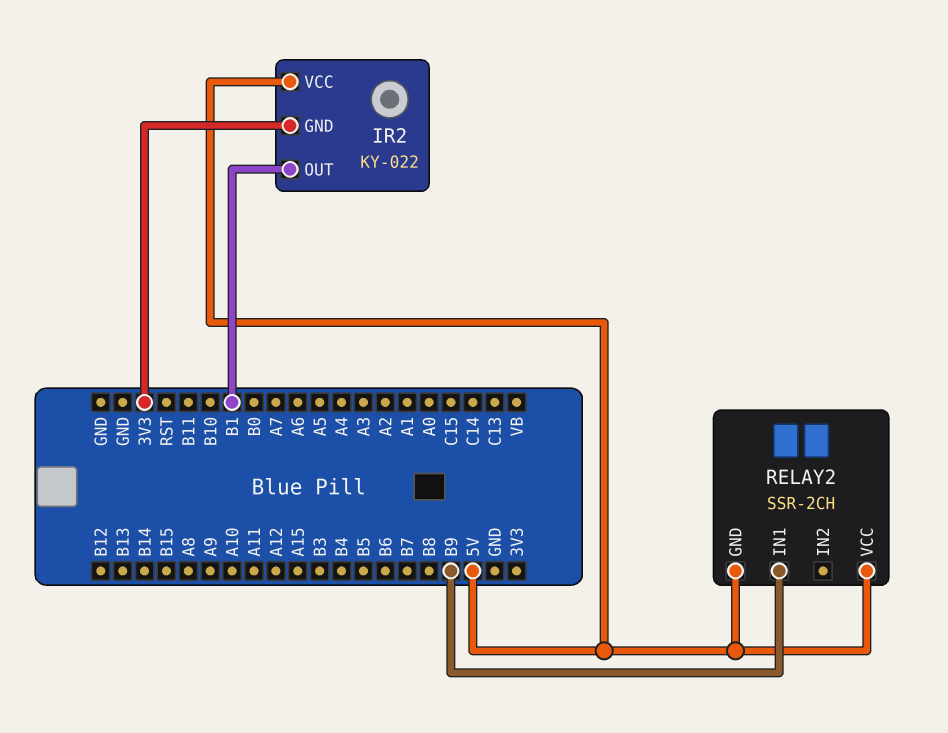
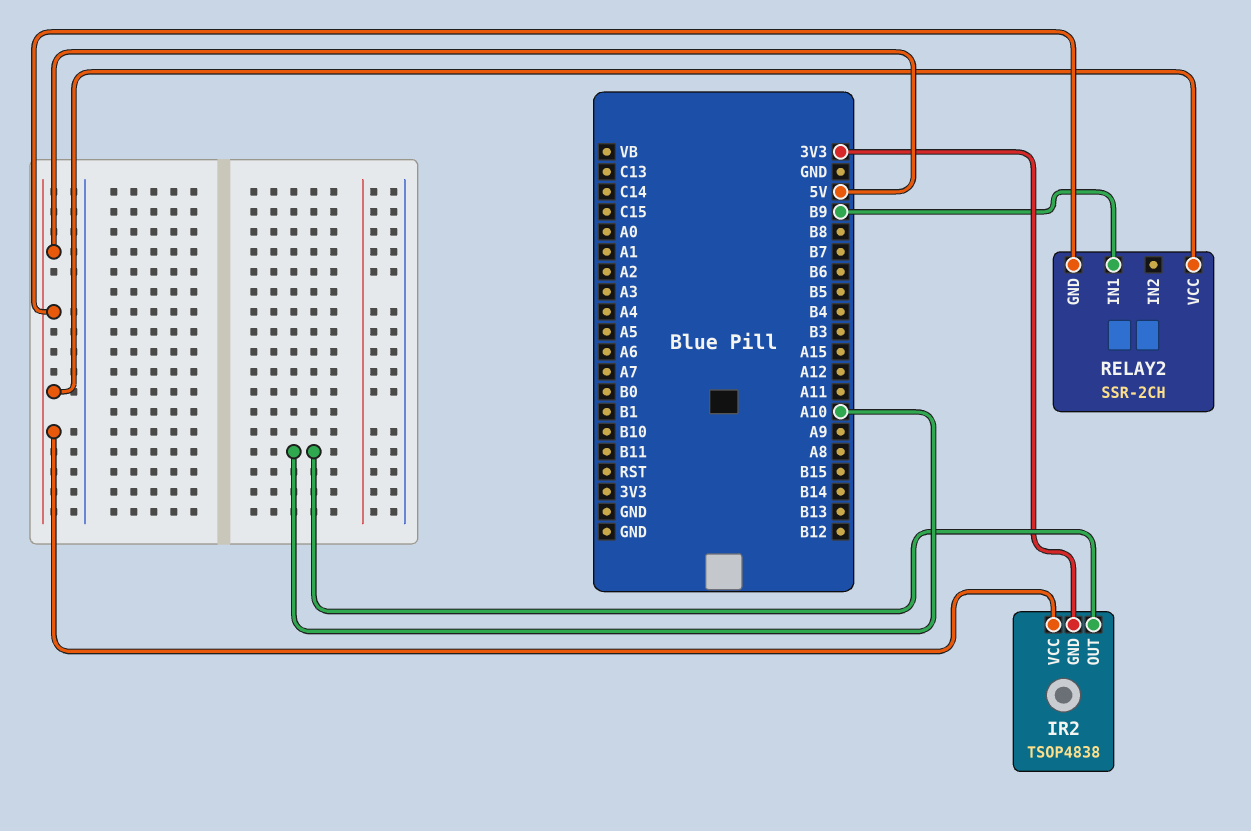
IR2: KY-022 -> TSOP4838
IR2 pin OUT: B1 -> A10

